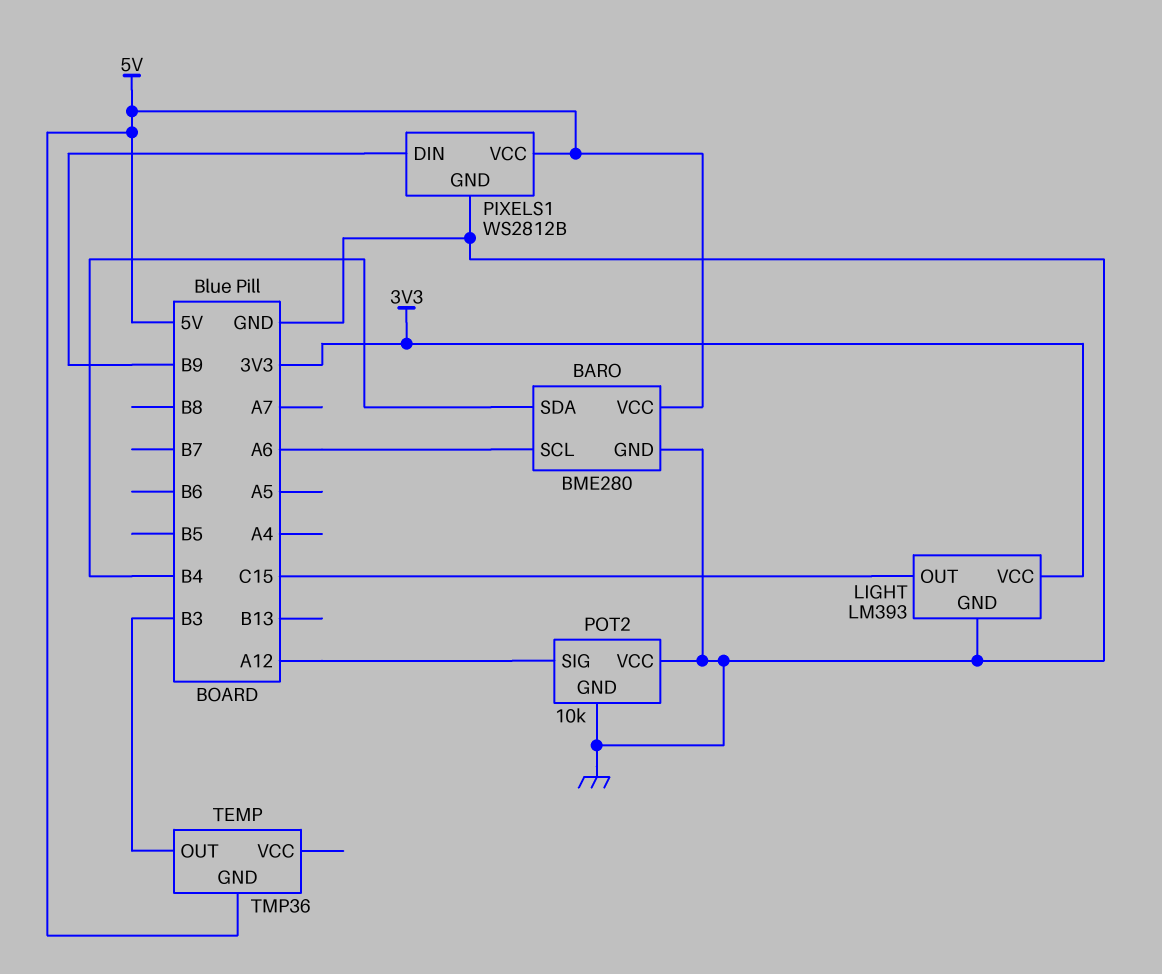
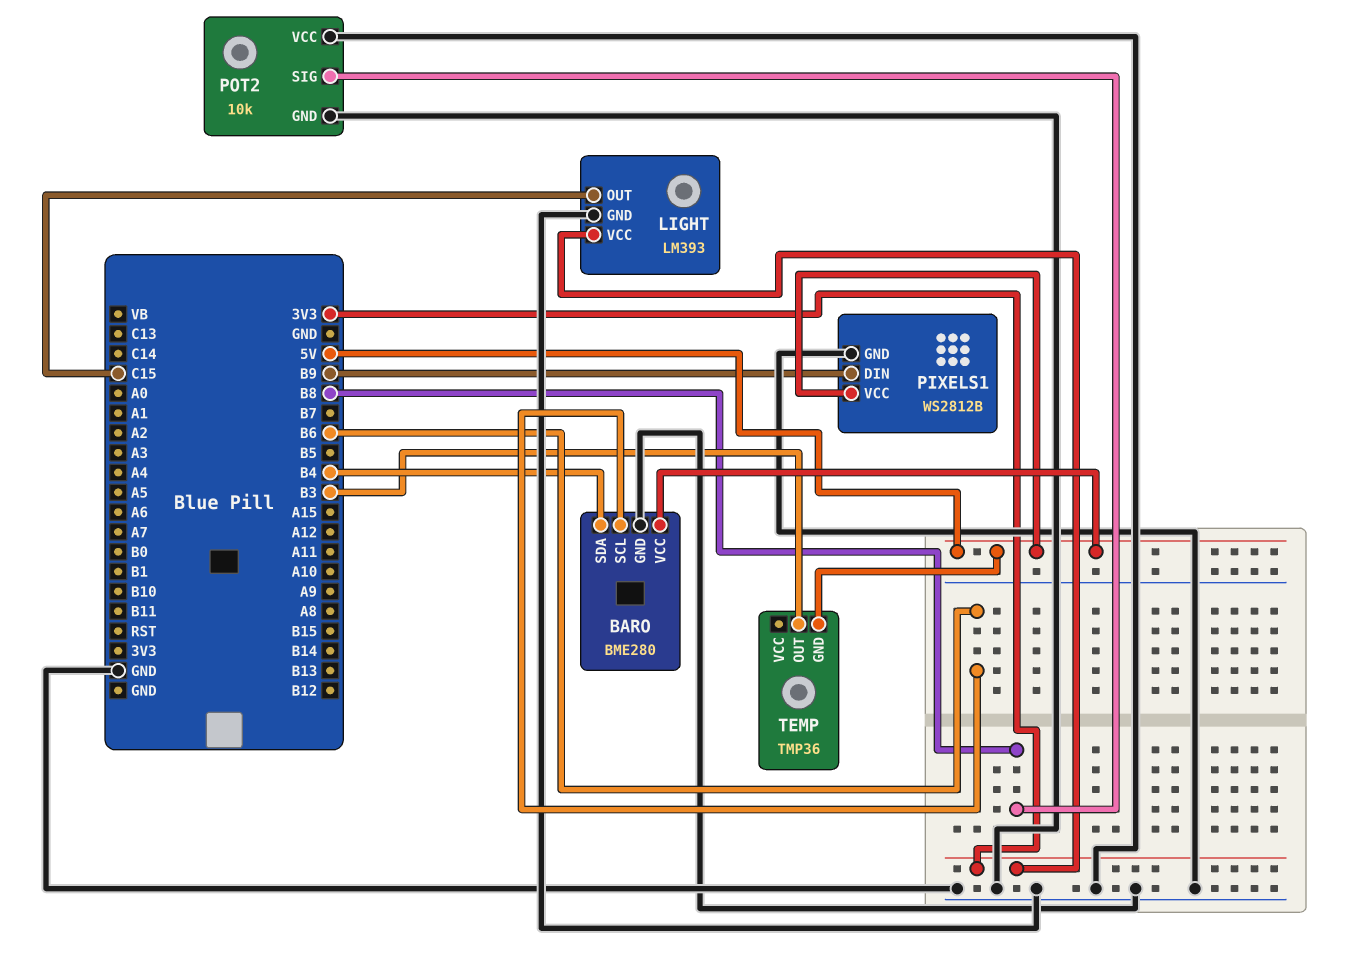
BARO pin SCL: A6 -> B6
POT2 pin SIG: A12 -> B8

